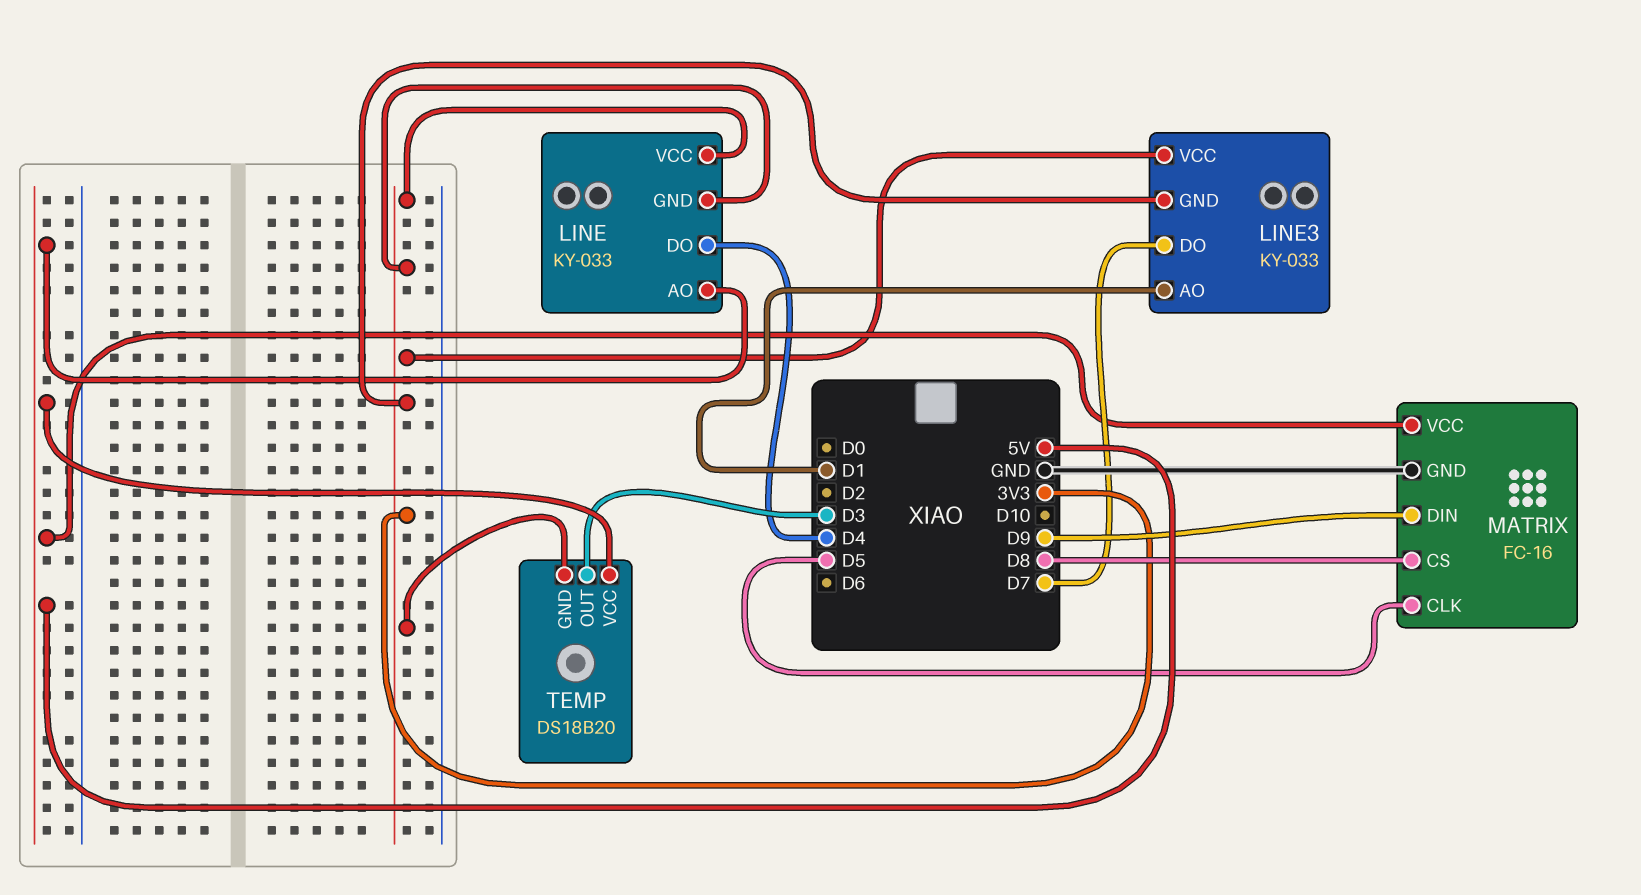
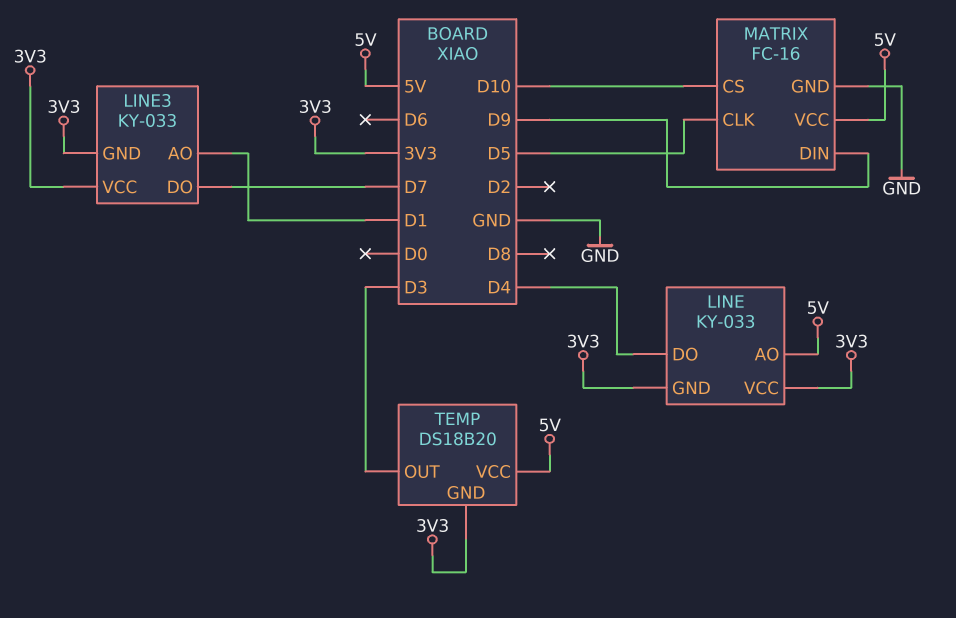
MATRIX pin CS: D8 -> D10

